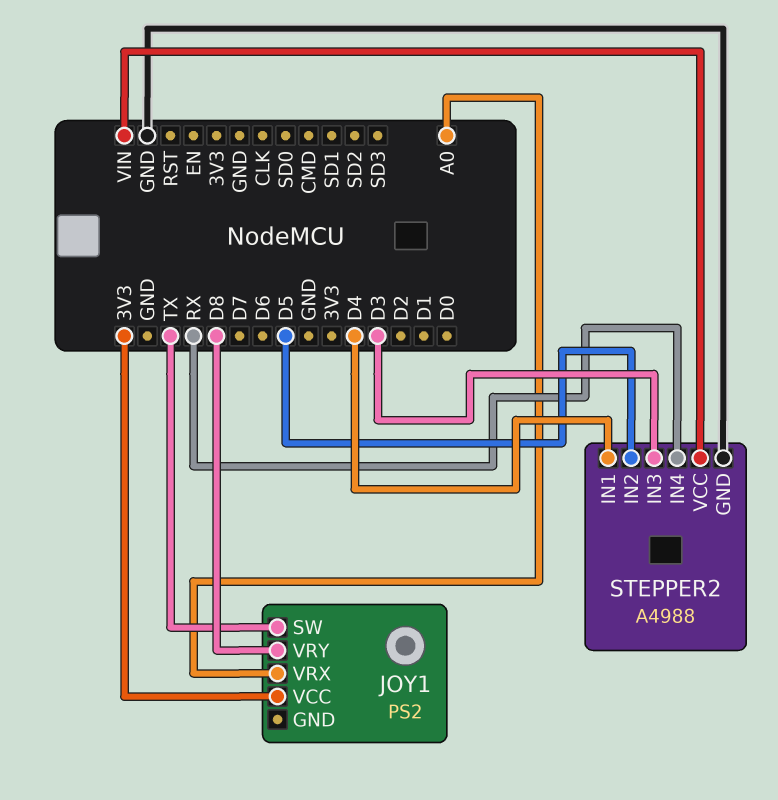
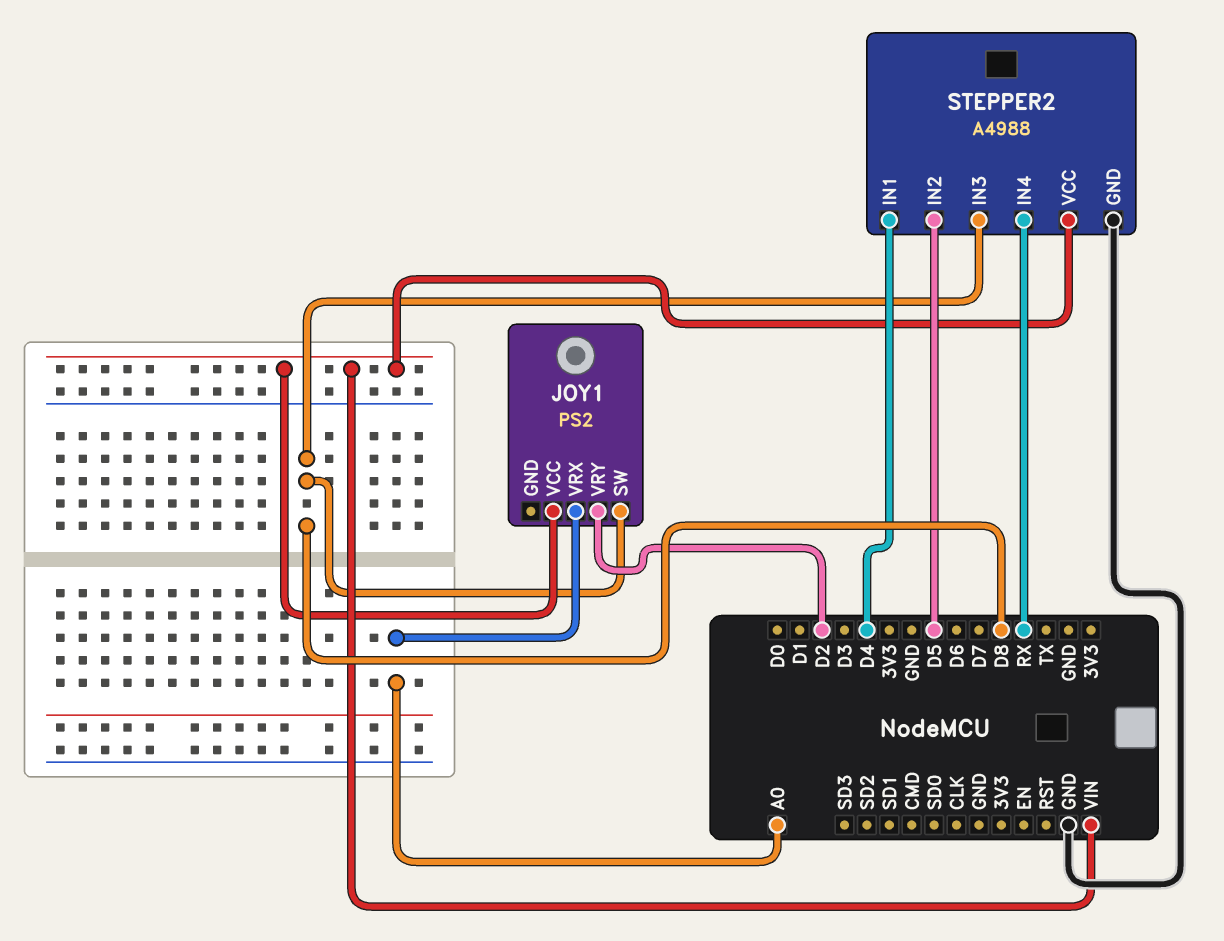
JOY1 pin SW: TX -> D8
JOY1 pin VCC: 3V3 -> VIN
JOY1 pin VRY: D8 -> D2
STEPPER2 pin IN3: D3 -> D8

